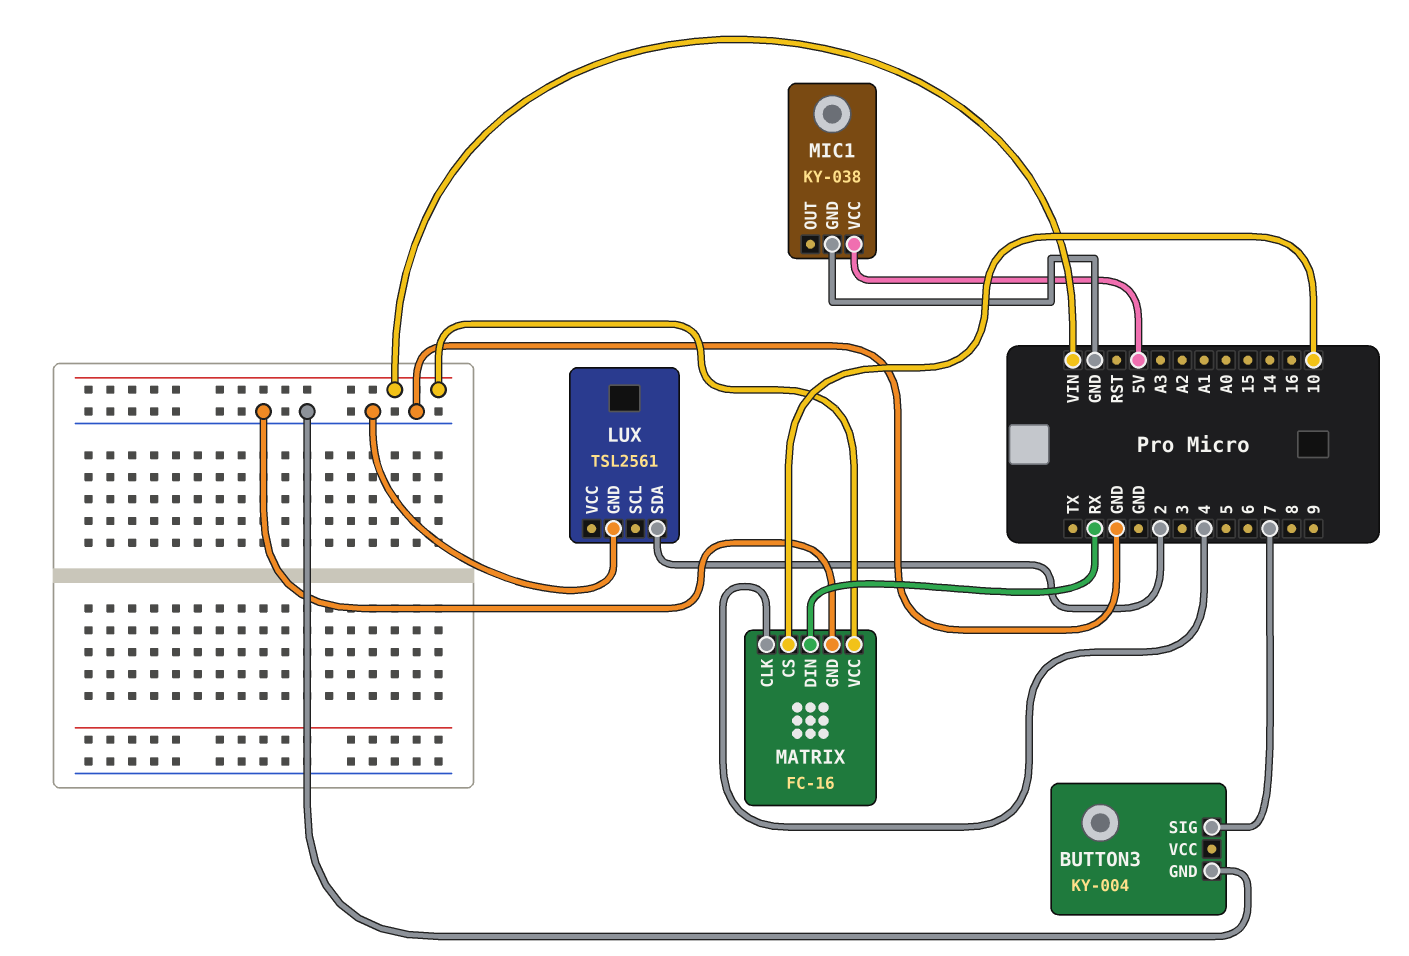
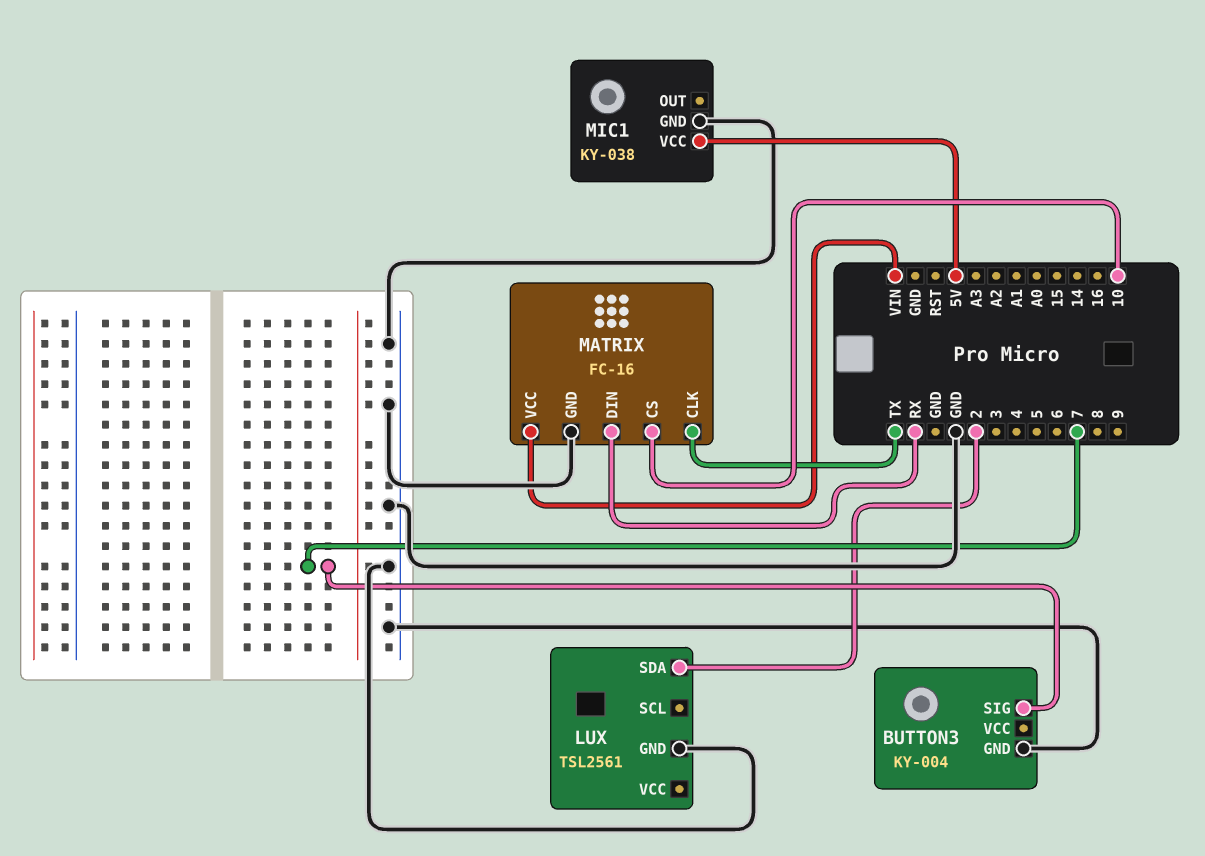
MATRIX pin CLK: 4 -> TX

